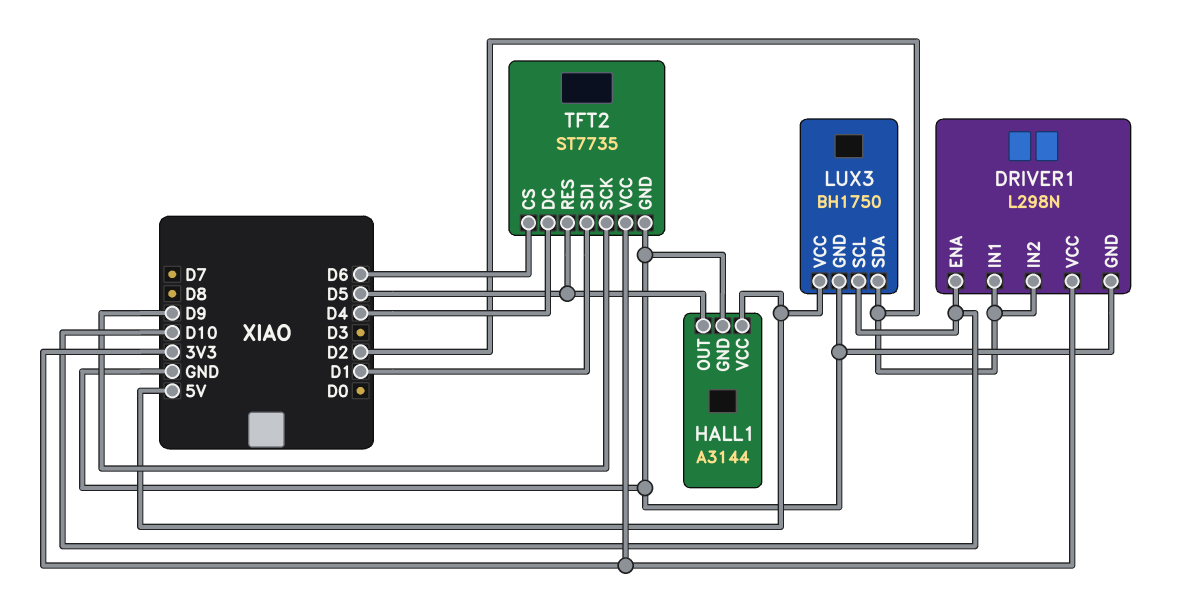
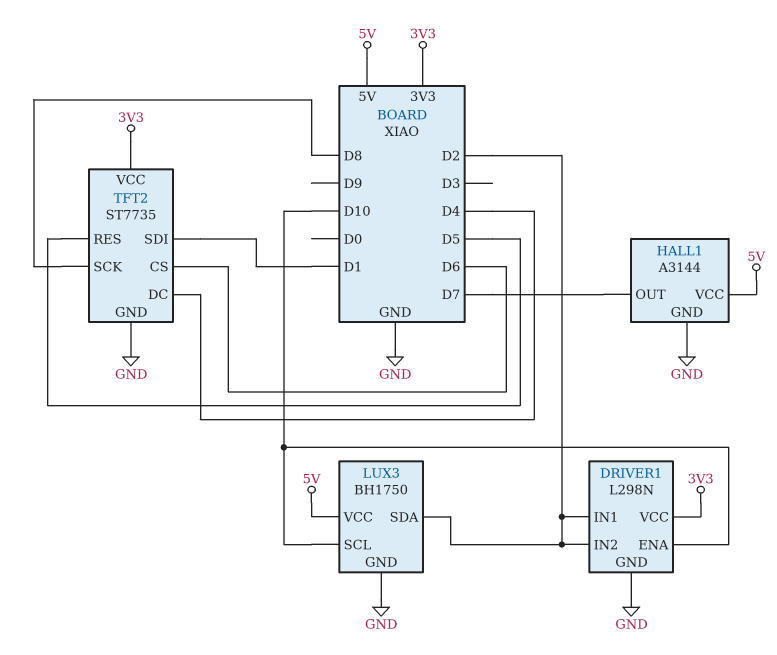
HALL1 pin OUT: D5 -> D7
TFT2 pin SCK: D9 -> D8

